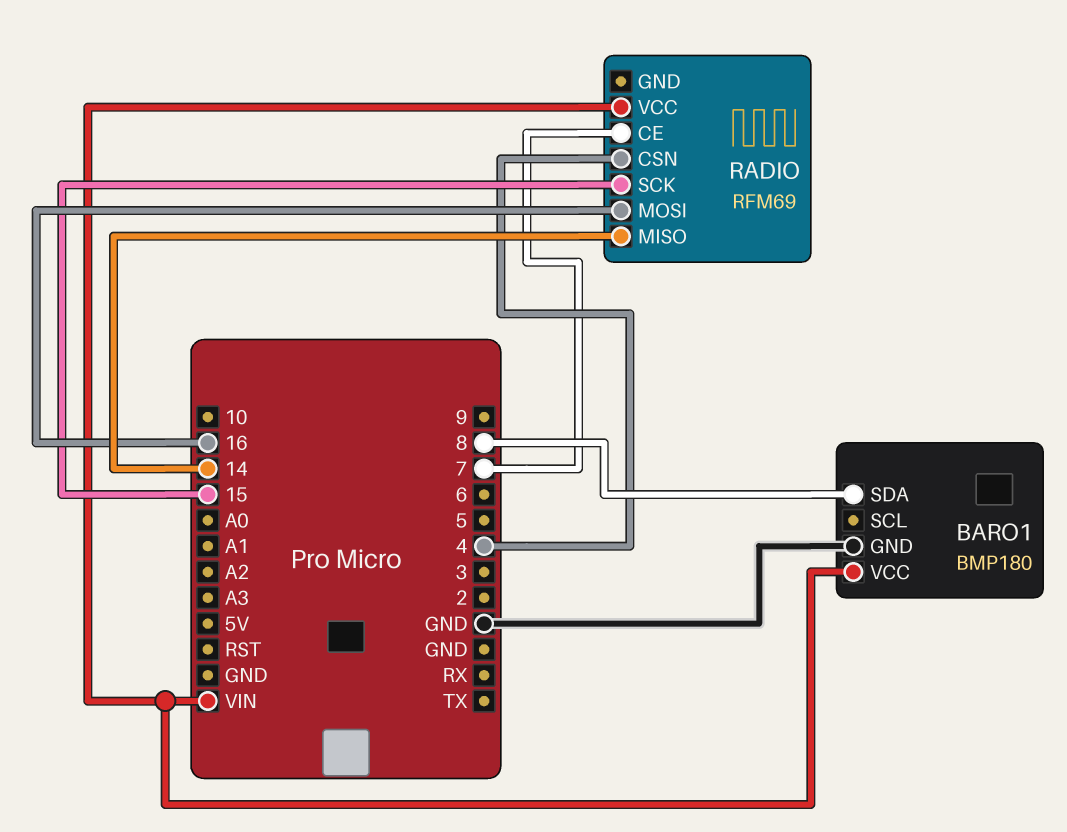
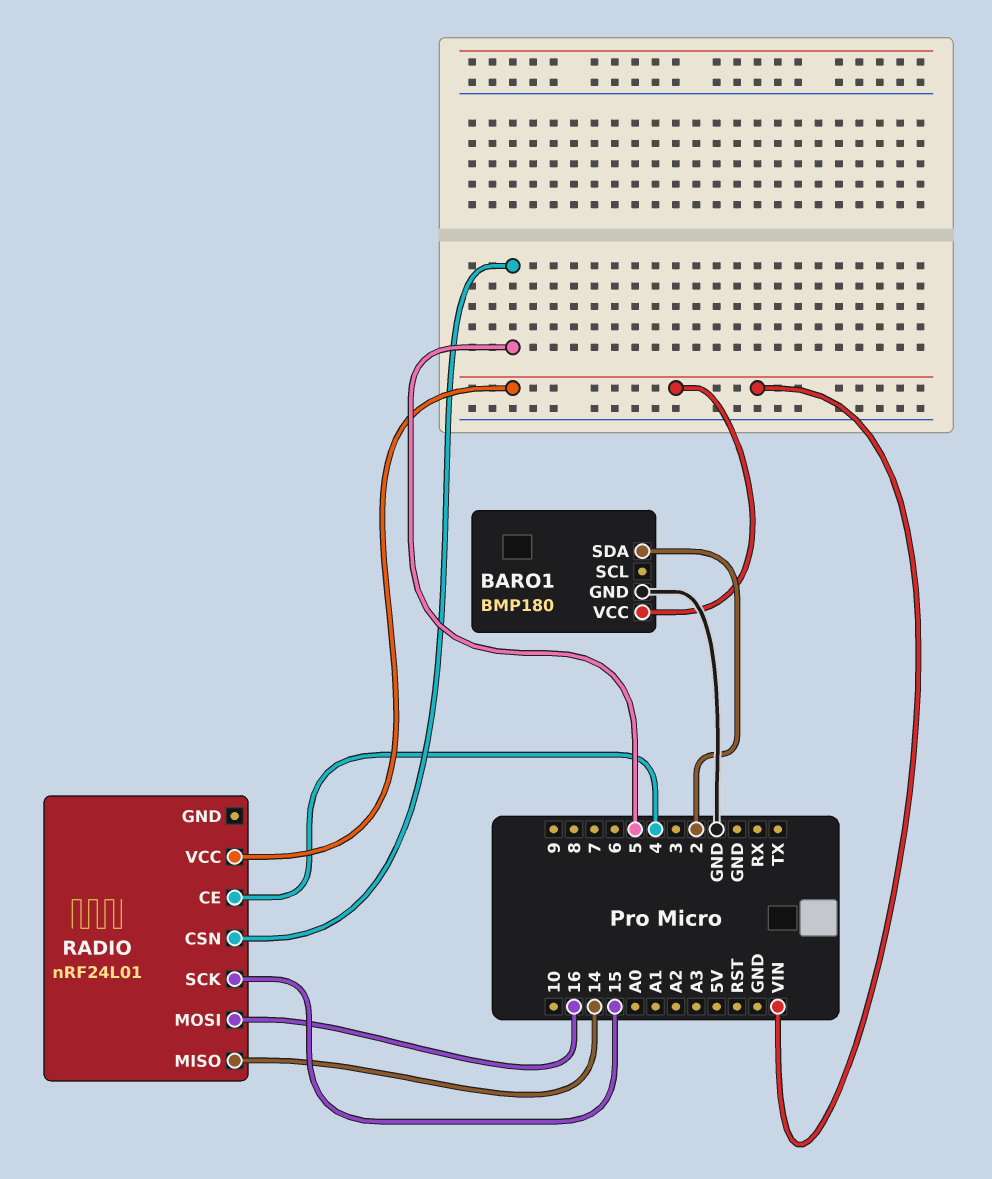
BARO1 pin SDA: 8 -> 2
RADIO: RFM69 -> nRF24L01
RADIO pin CE: 7 -> 4
RADIO pin CSN: 4 -> 5

